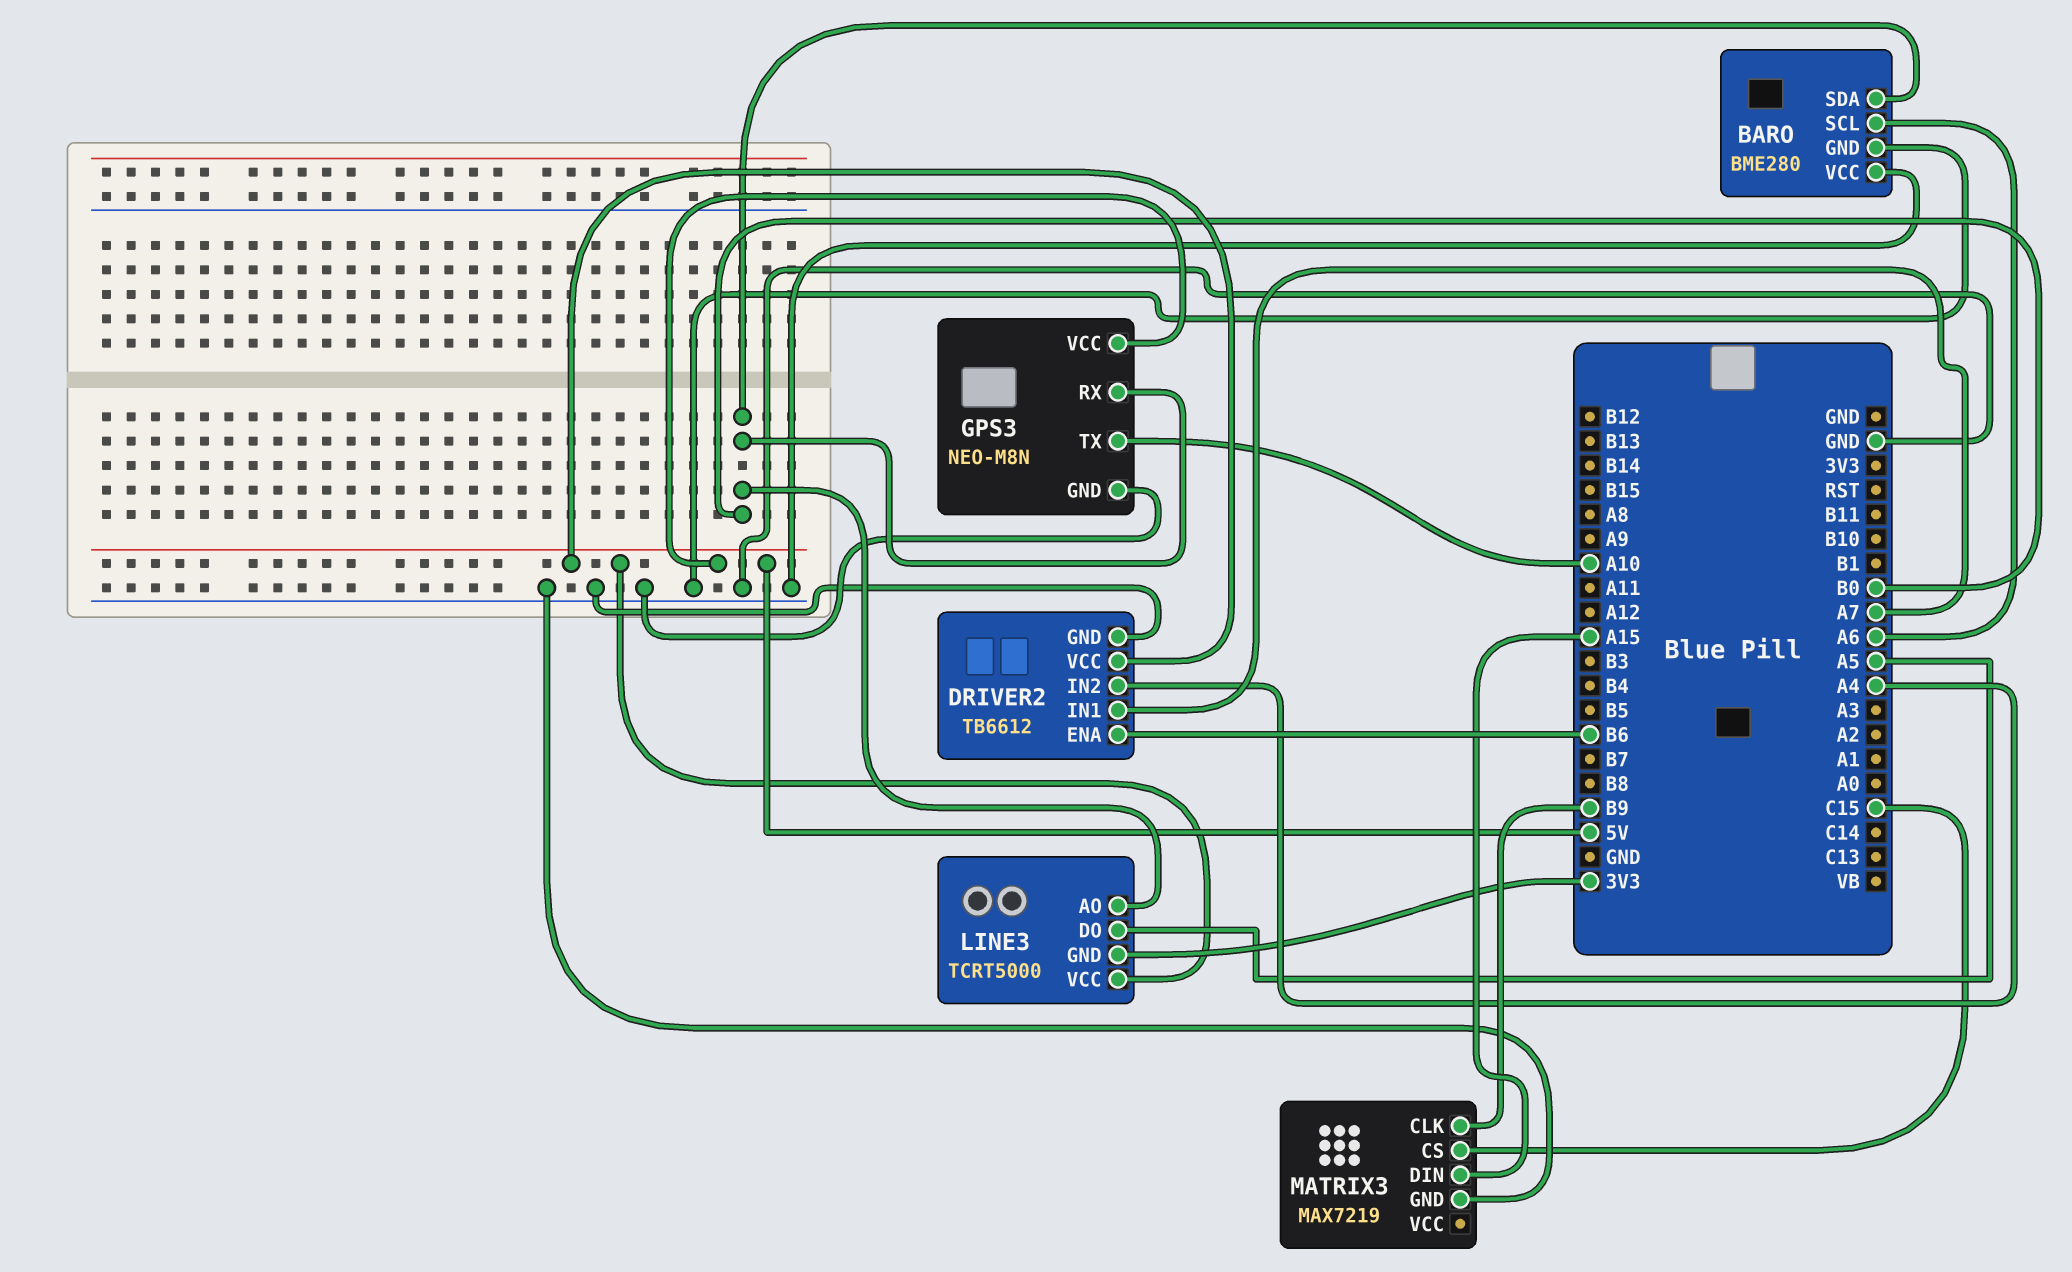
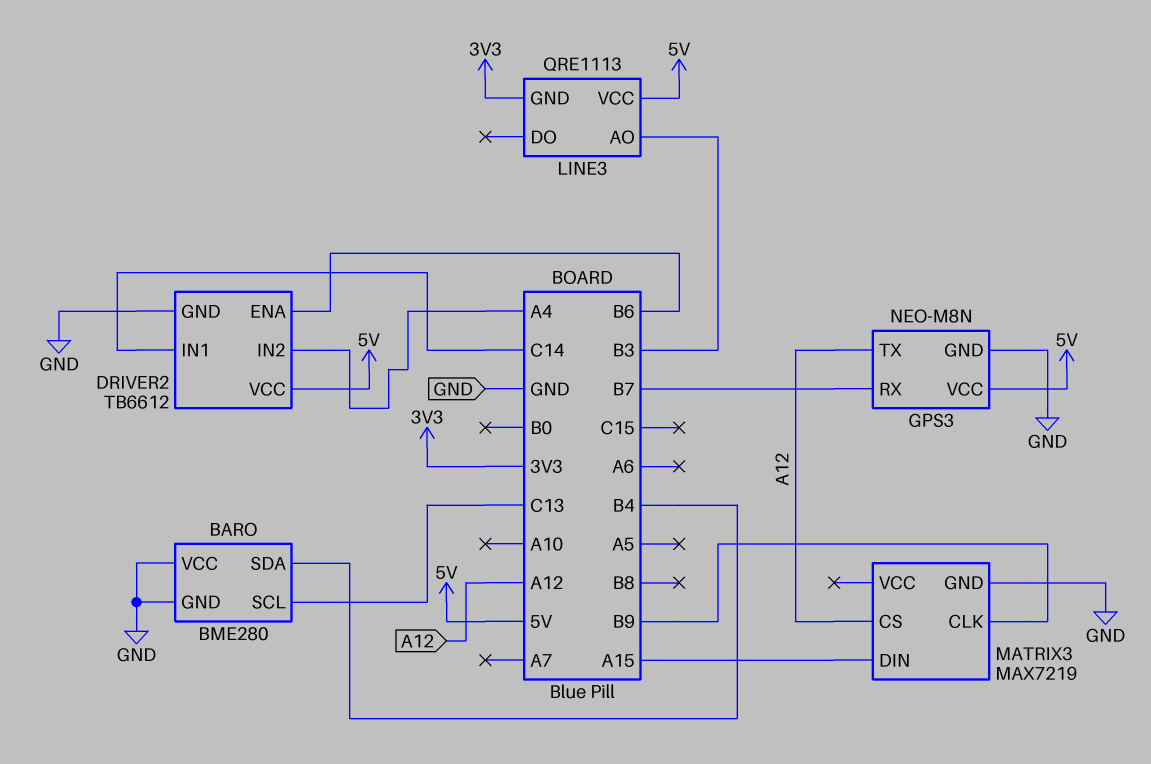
BARO pin SCL: A6 -> C13
BARO pin SDA: B0 -> B4
DRIVER2 pin IN1: A7 -> C14
GPS3 pin RX: B0 -> B7
GPS3 pin TX: A10 -> A12
LINE3: TCRT5000 -> QRE1113
LINE3 pin AO: B0 -> B3
LINE3 pin DO: A5 -> none
MATRIX3 pin CS: C15 -> A12

